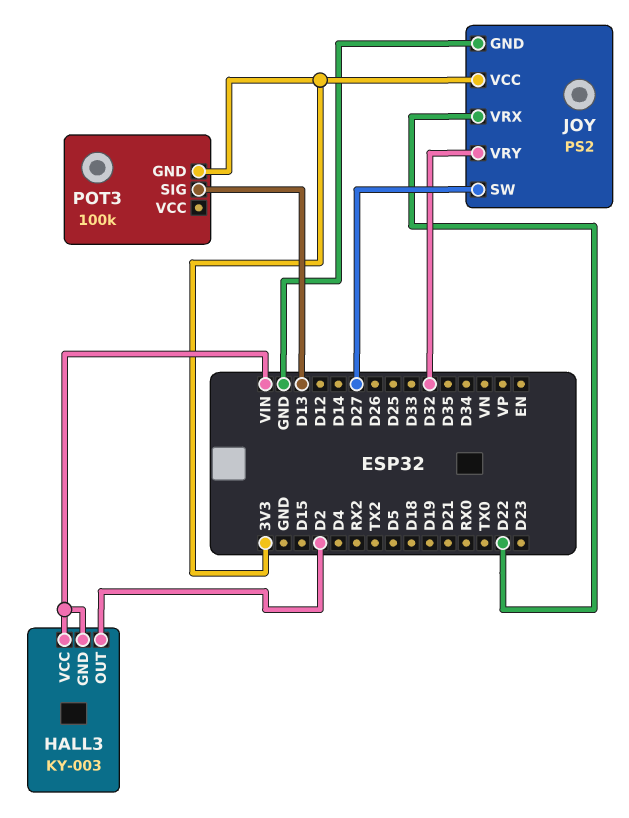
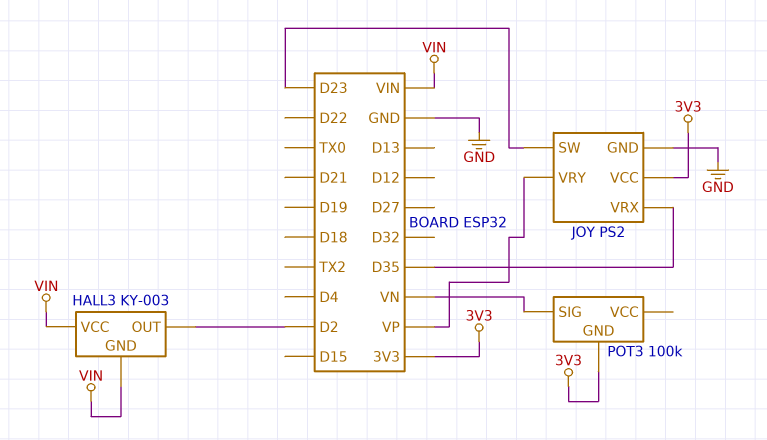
JOY pin SW: D27 -> D23
JOY pin VRX: D22 -> D35
JOY pin VRY: D32 -> VP
POT3 pin SIG: D13 -> VN

